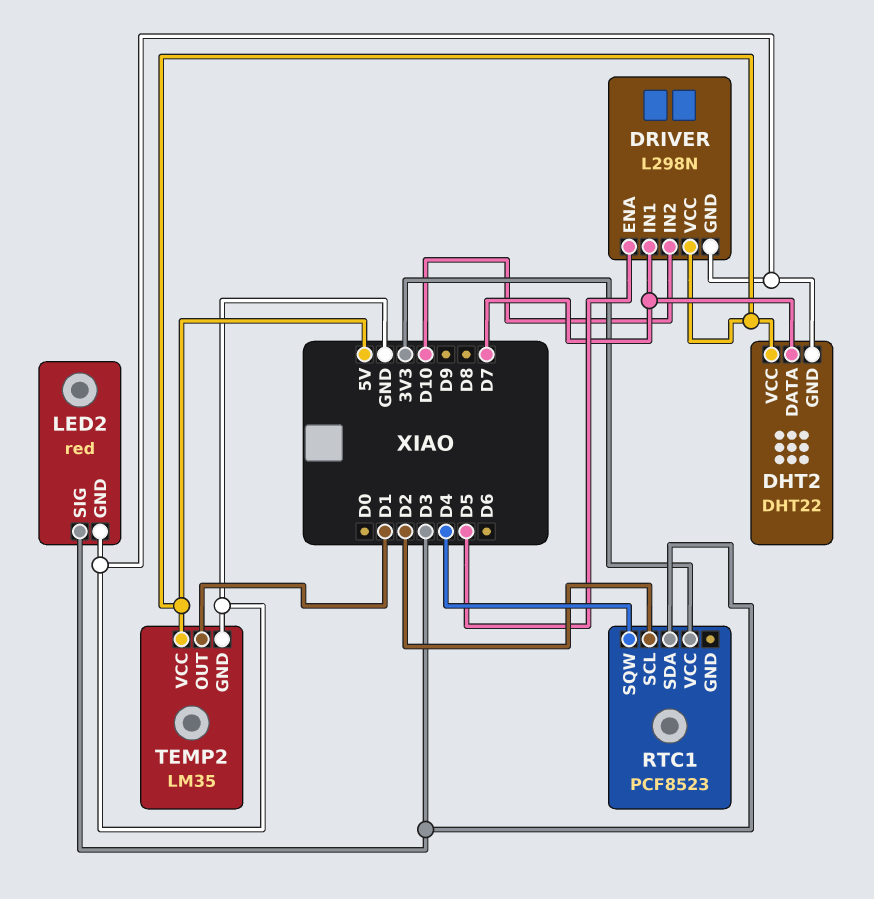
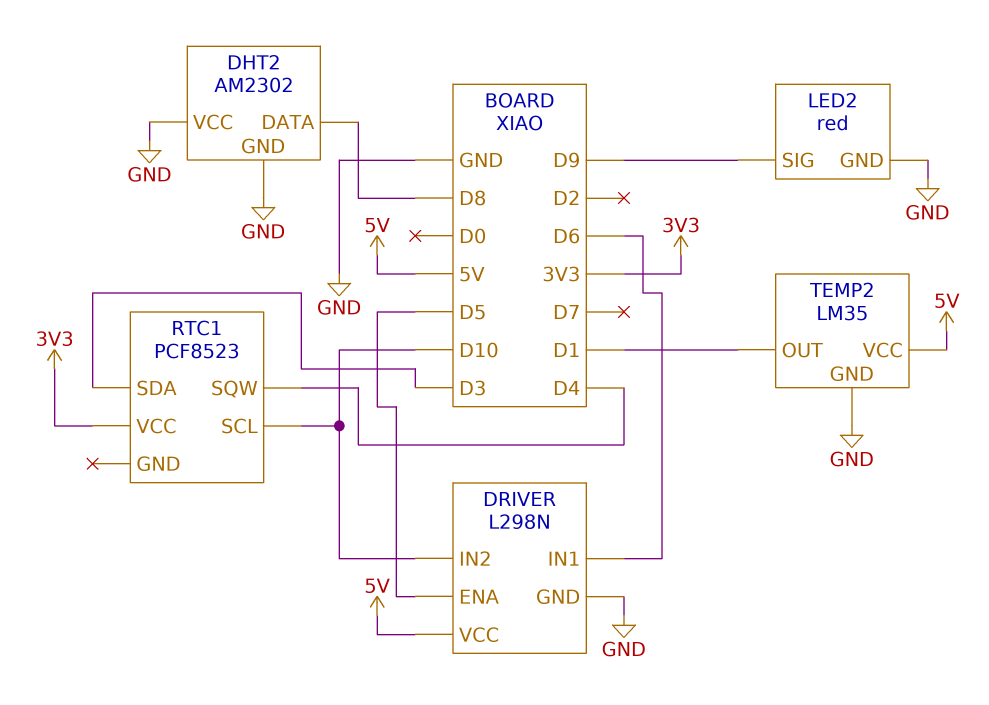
DHT2: DHT22 -> AM2302
DHT2 pin DATA: D7 -> D8
DHT2 pin VCC: 5V -> GND
DRIVER pin IN1: D7 -> D6
LED2 pin SIG: D3 -> D9
RTC1 pin SCL: D2 -> D10

